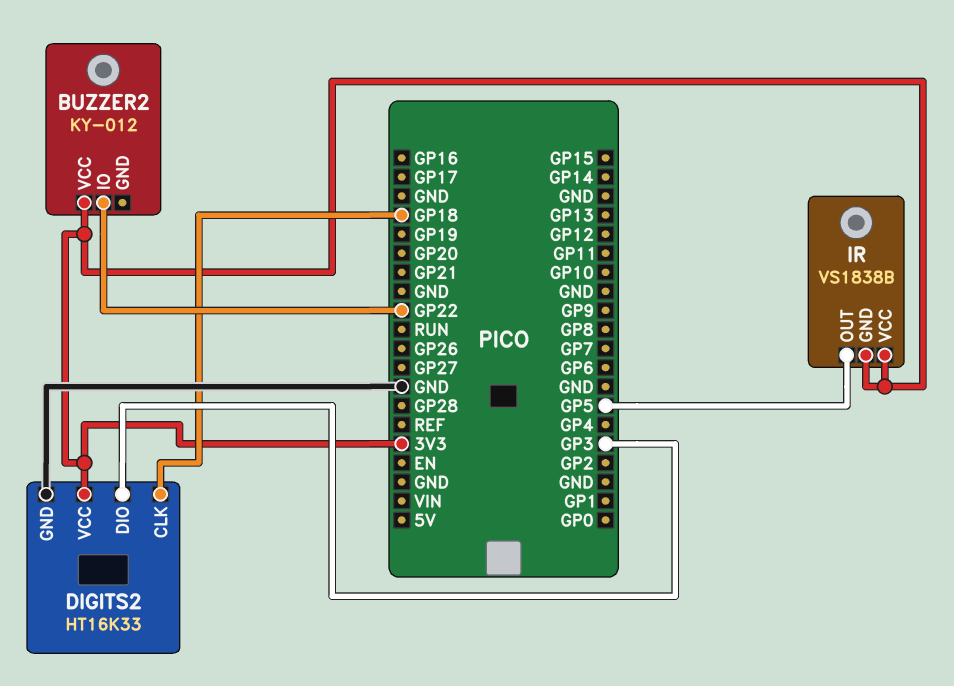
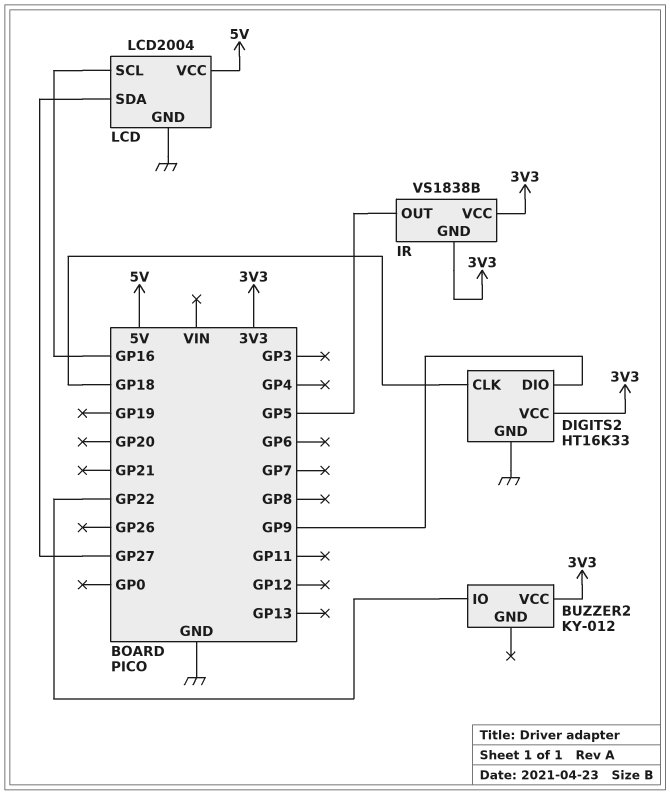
DIGITS2 pin DIO: GP3 -> GP9
LCD: none -> LCD2004
LCD pin GND: none -> GND
LCD pin SCL: none -> GP16
LCD pin SDA: none -> GP27
LCD pin VCC: none -> 5V

